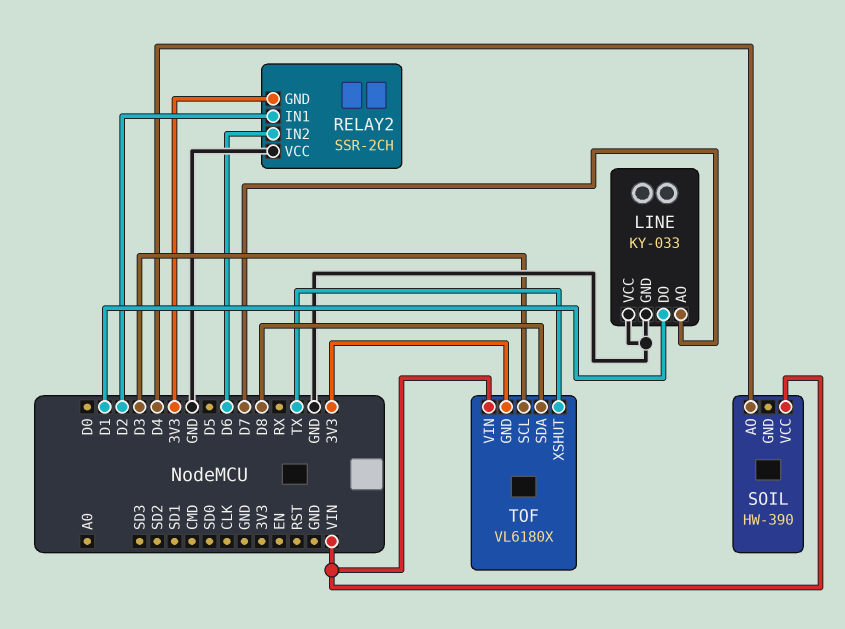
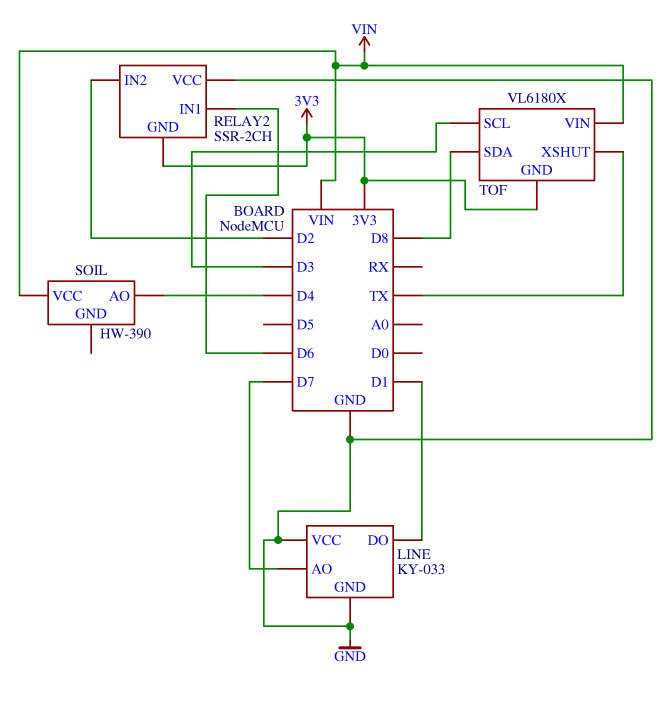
RELAY2 pin IN1: D2 -> D6
RELAY2 pin IN2: D6 -> D2

